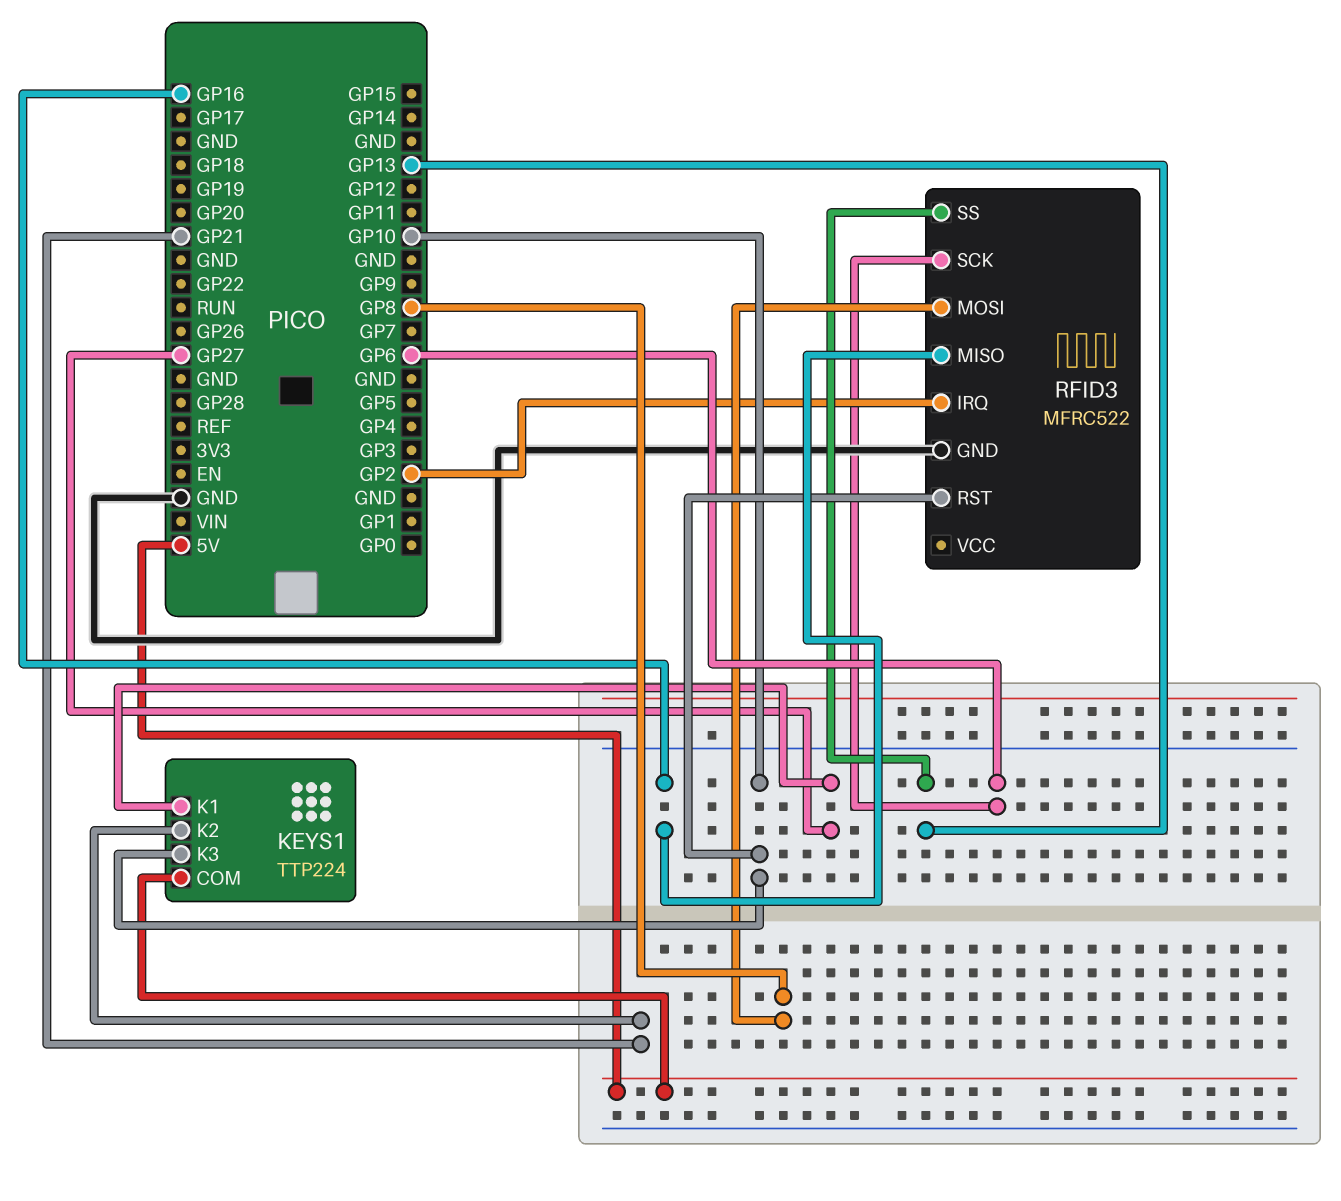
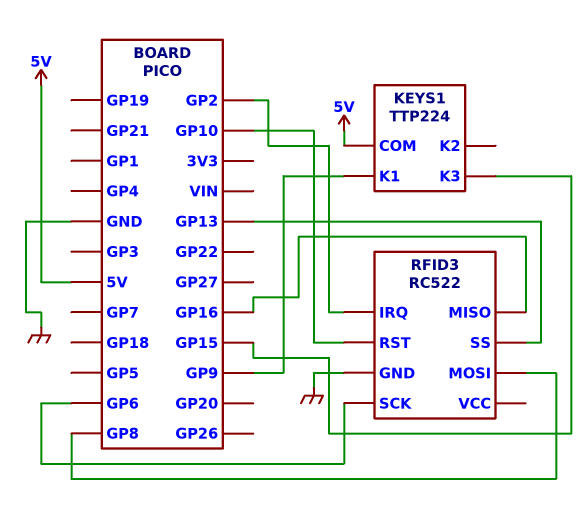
KEYS1 pin K1: GP27 -> GP9
KEYS1 pin K2: GP21 -> none
KEYS1 pin K3: GP10 -> GP15
RFID3: MFRC522 -> RC522

